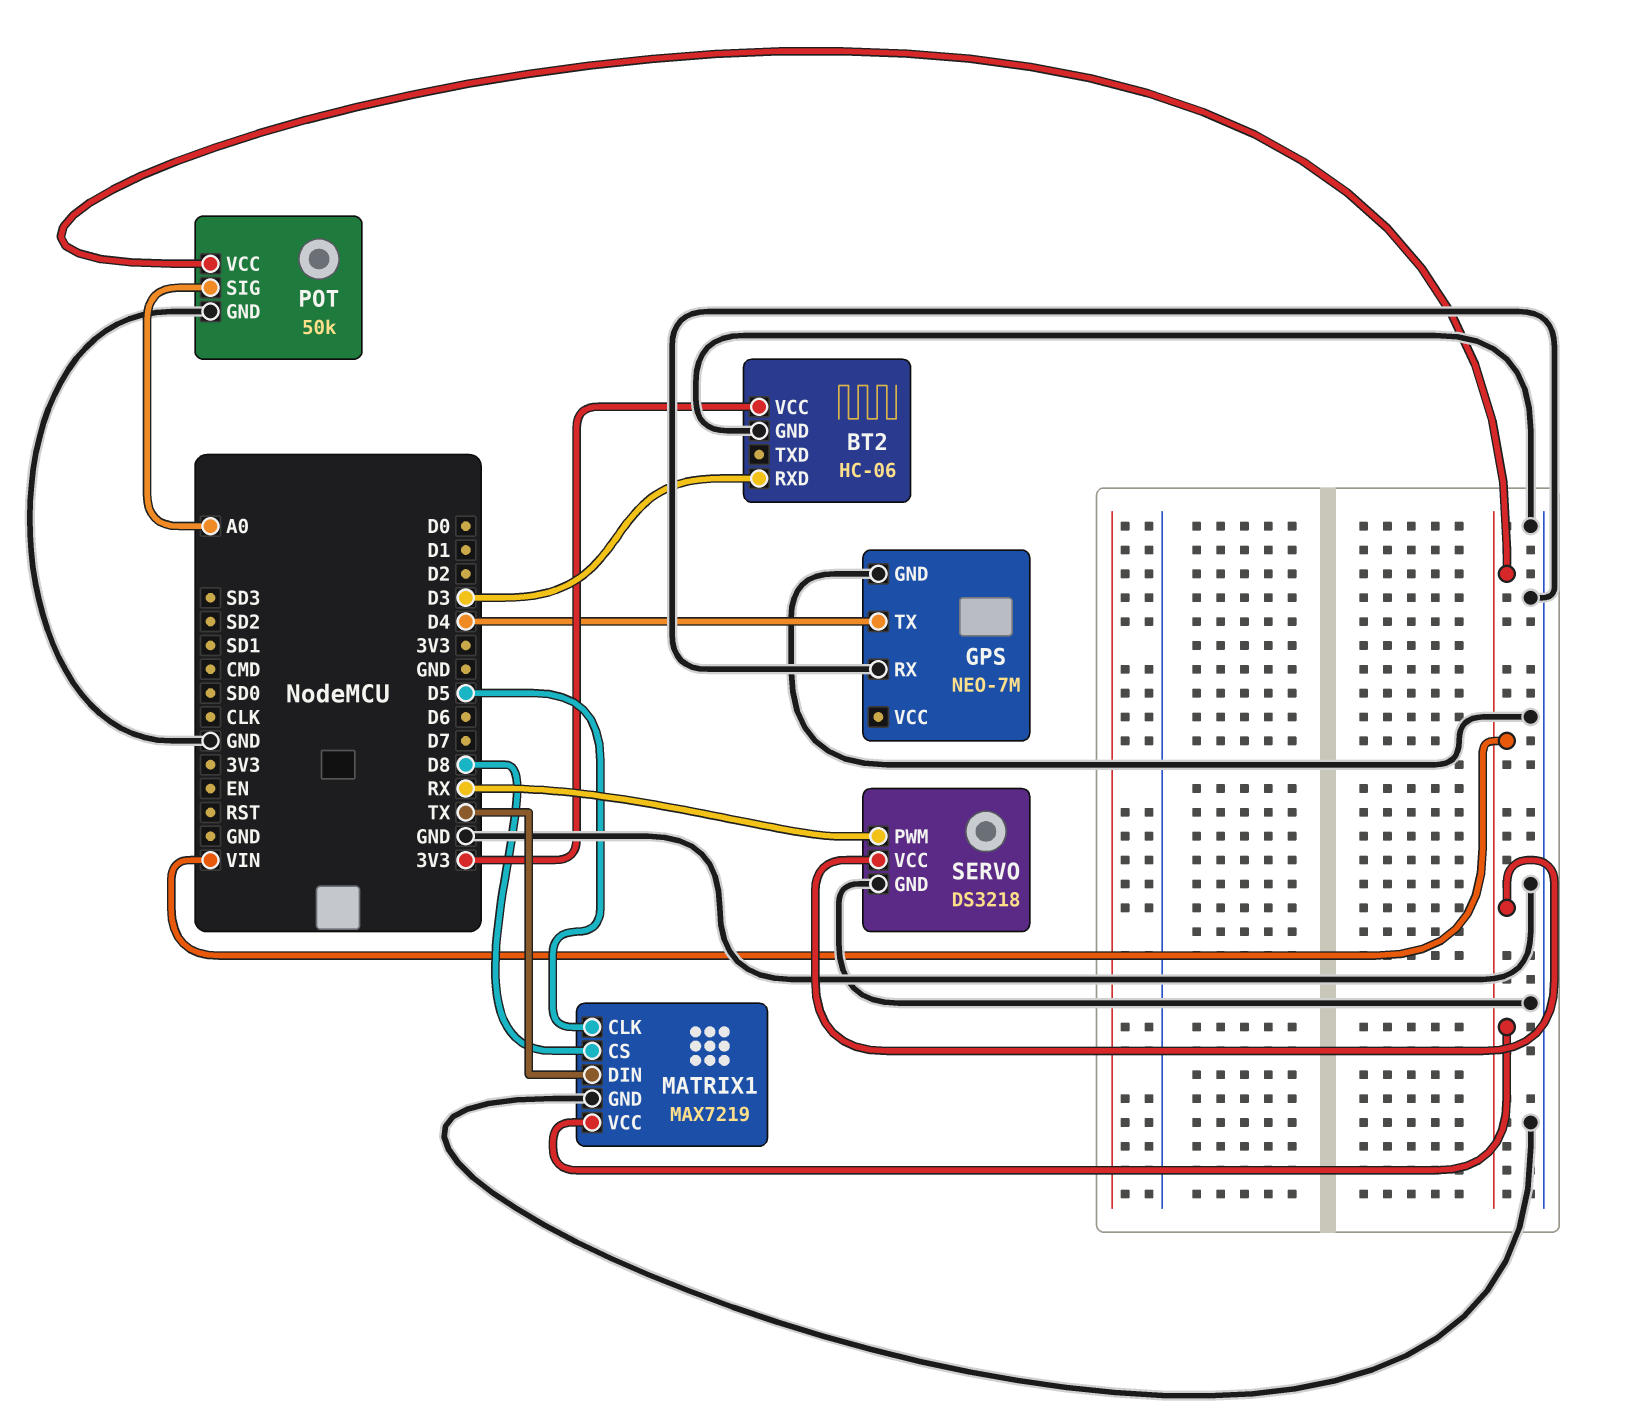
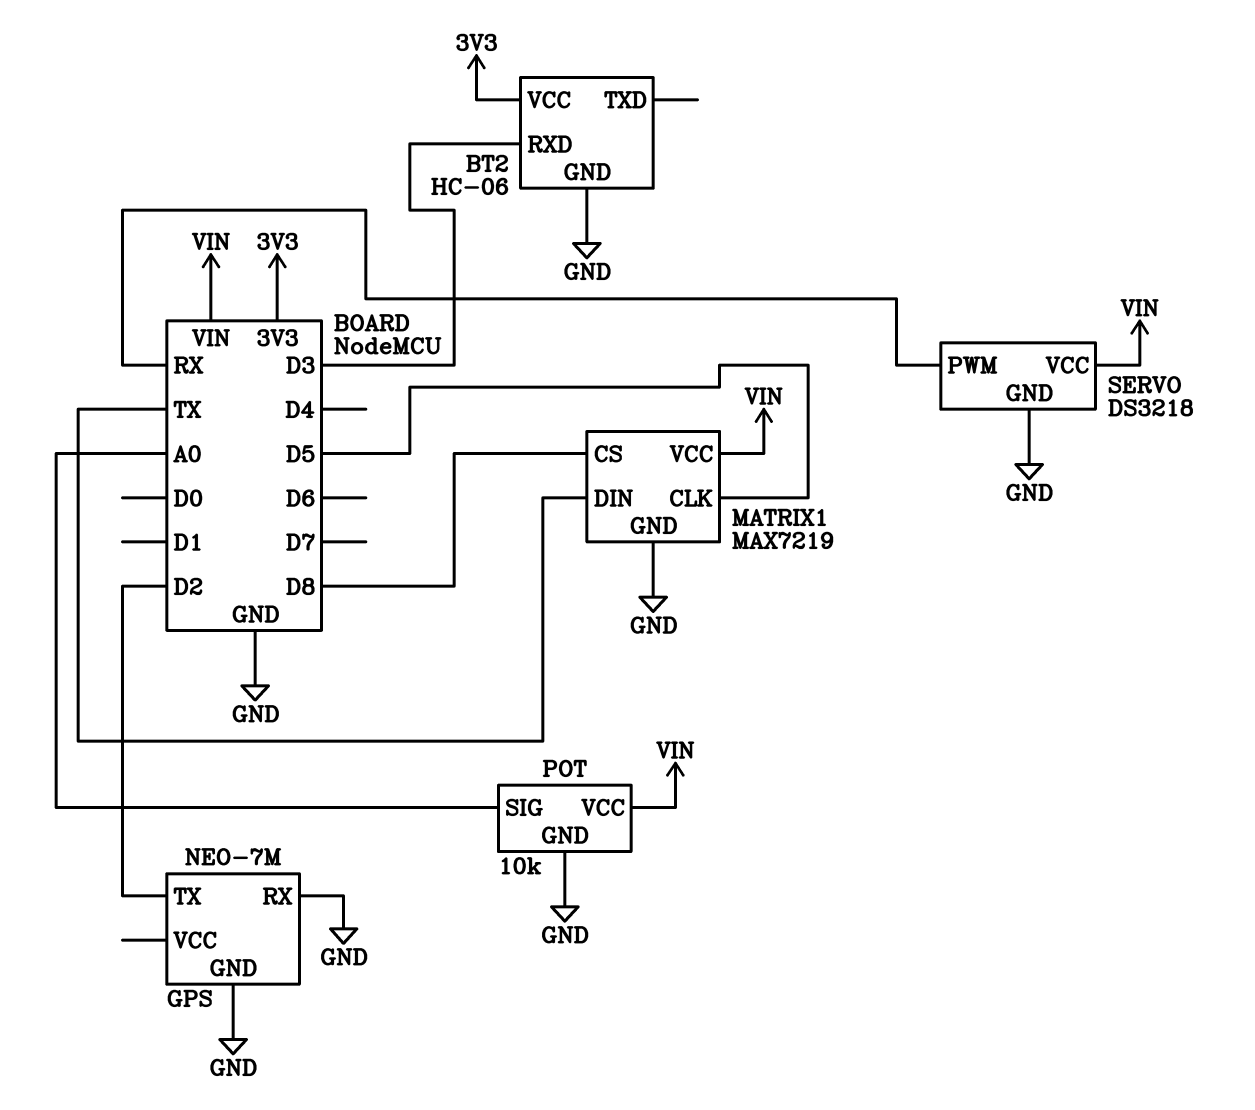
GPS pin TX: D4 -> D2
POT: 50k -> 10k

